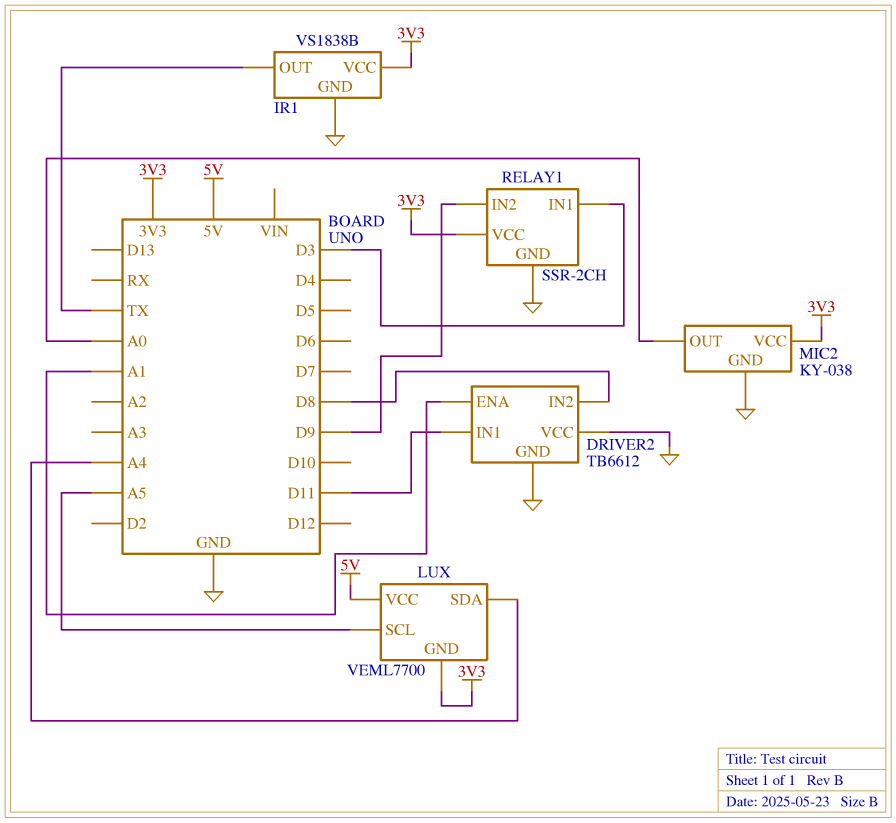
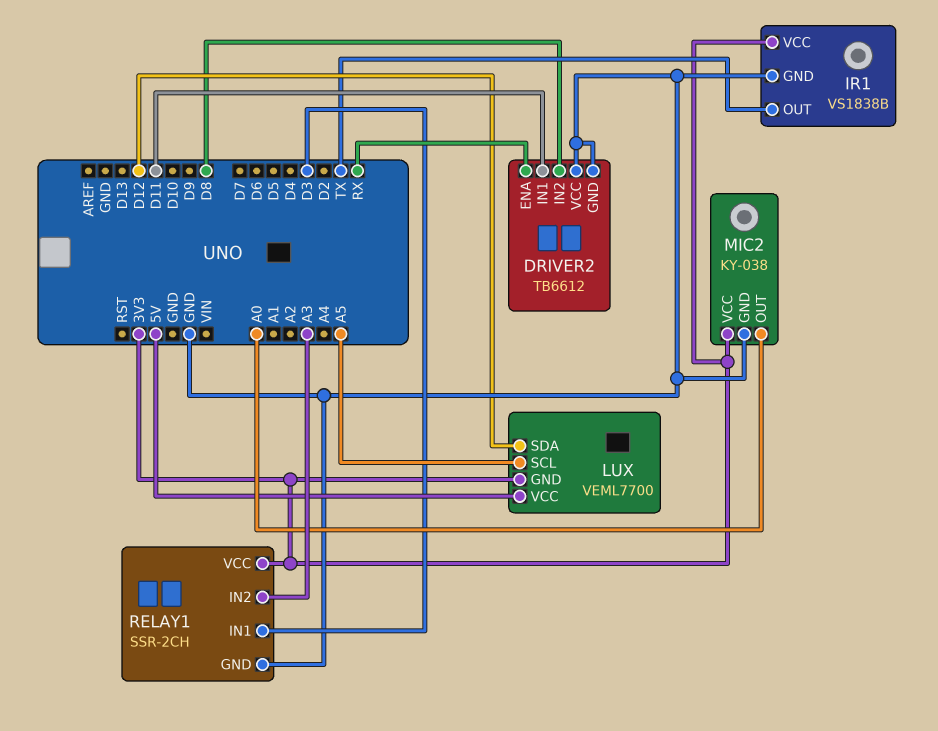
DRIVER2 pin ENA: A1 -> RX
LUX pin SDA: A4 -> D12
RELAY1 pin IN2: D9 -> A3

